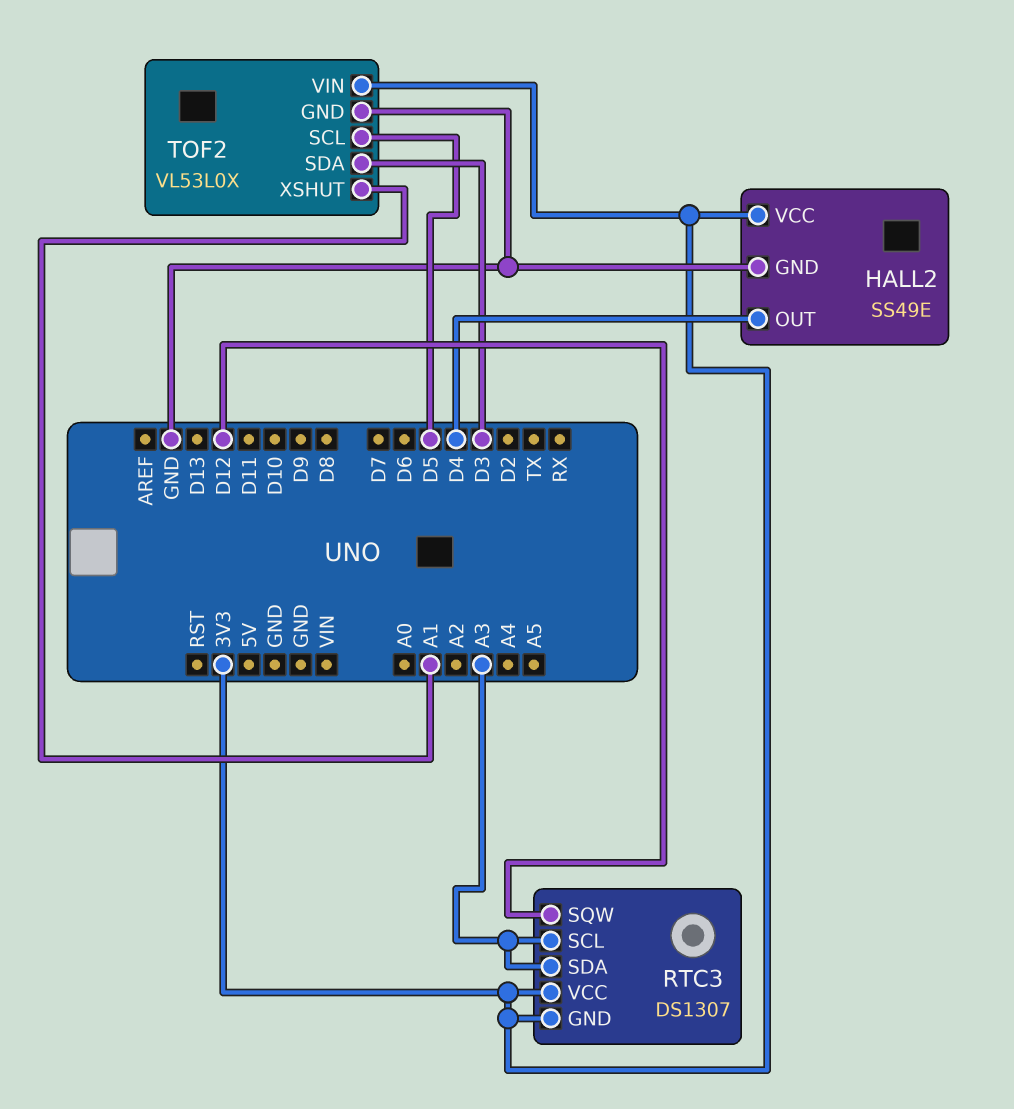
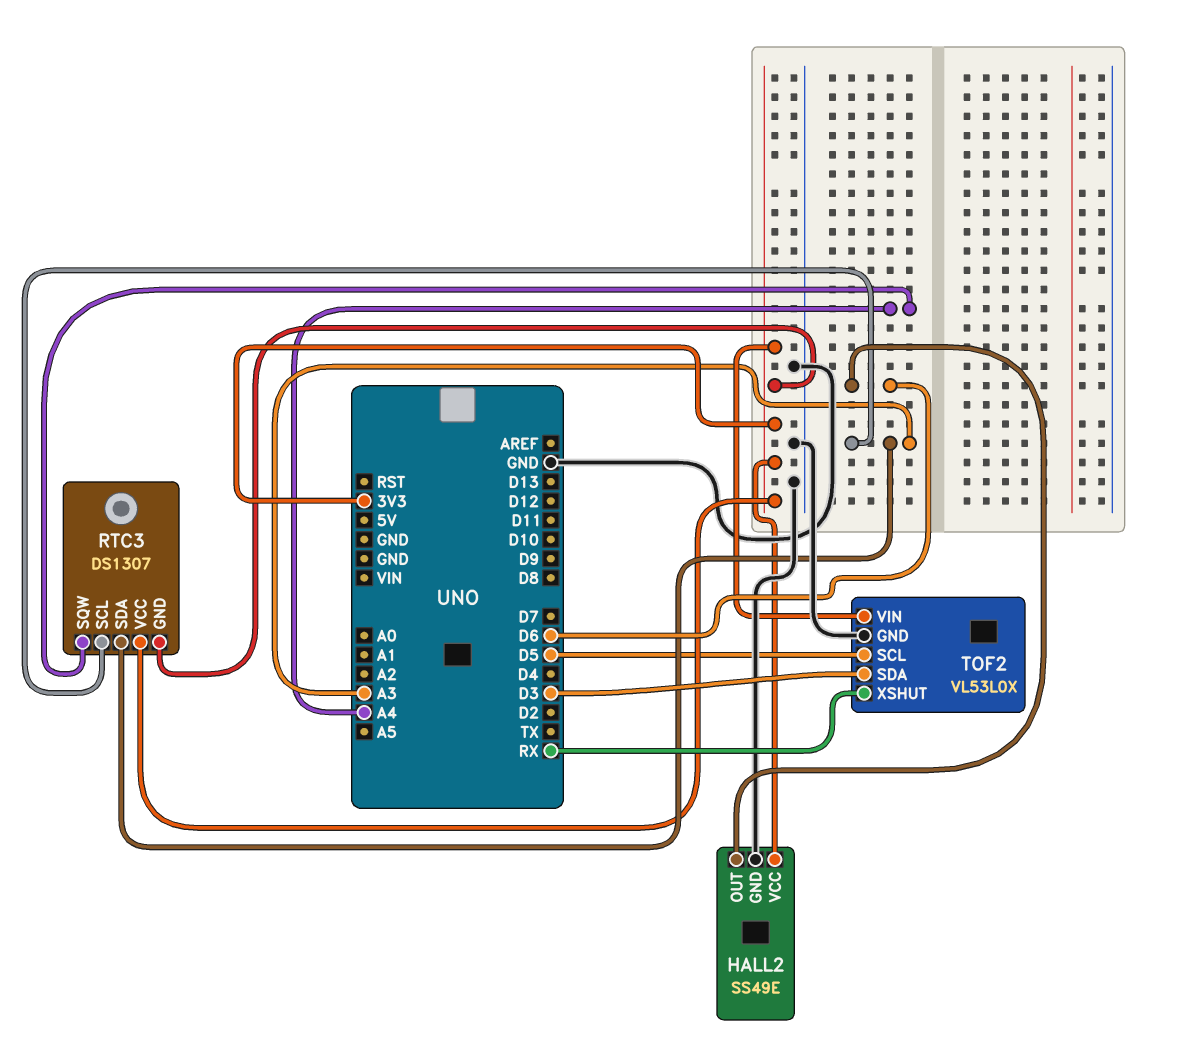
HALL2 pin OUT: D4 -> D6
RTC3 pin SQW: D12 -> A4
TOF2 pin XSHUT: A1 -> RX

